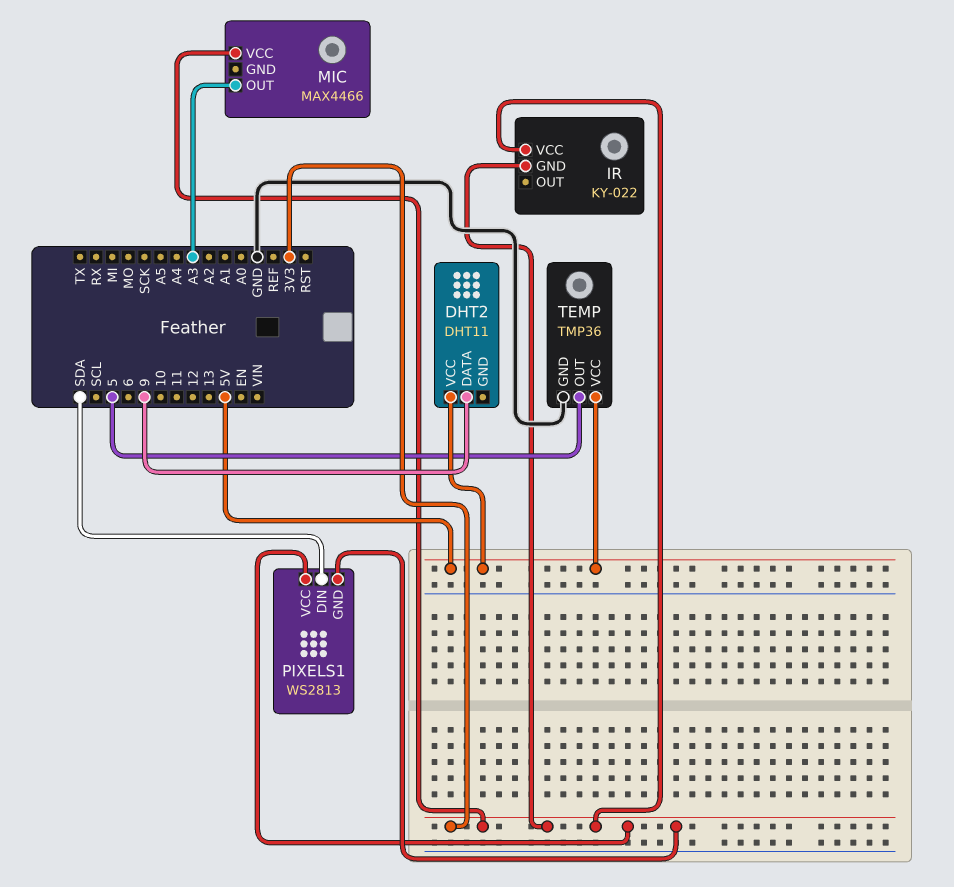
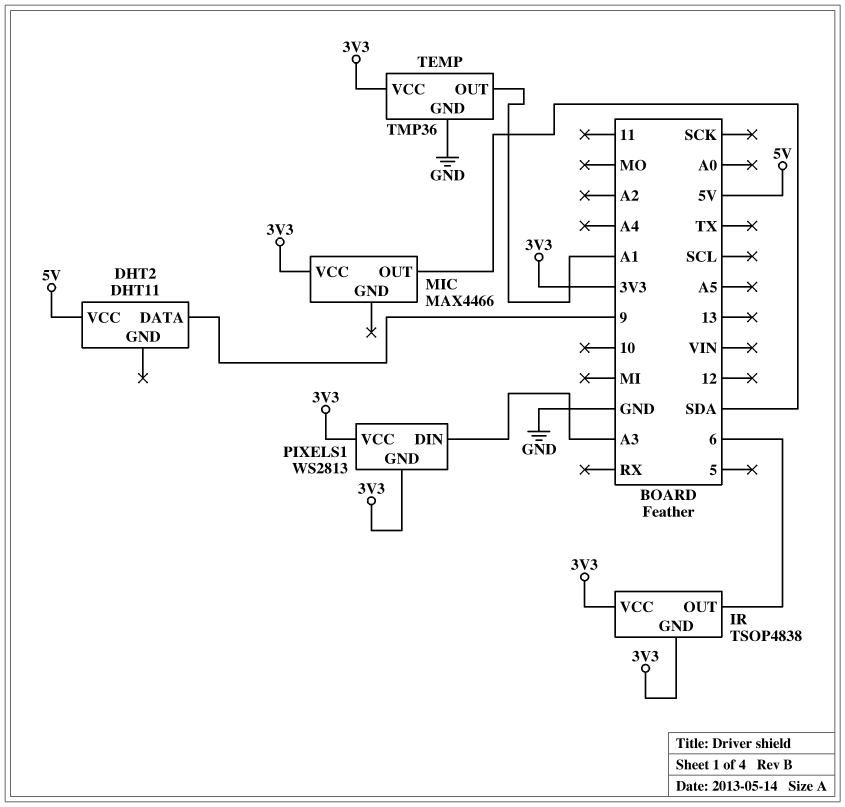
IR: KY-022 -> TSOP4838
IR pin OUT: none -> 6
MIC pin OUT: A3 -> SDA
PIXELS1 pin DIN: SDA -> A3
TEMP pin OUT: 5 -> A1
TEMP pin VCC: 5V -> 3V3

